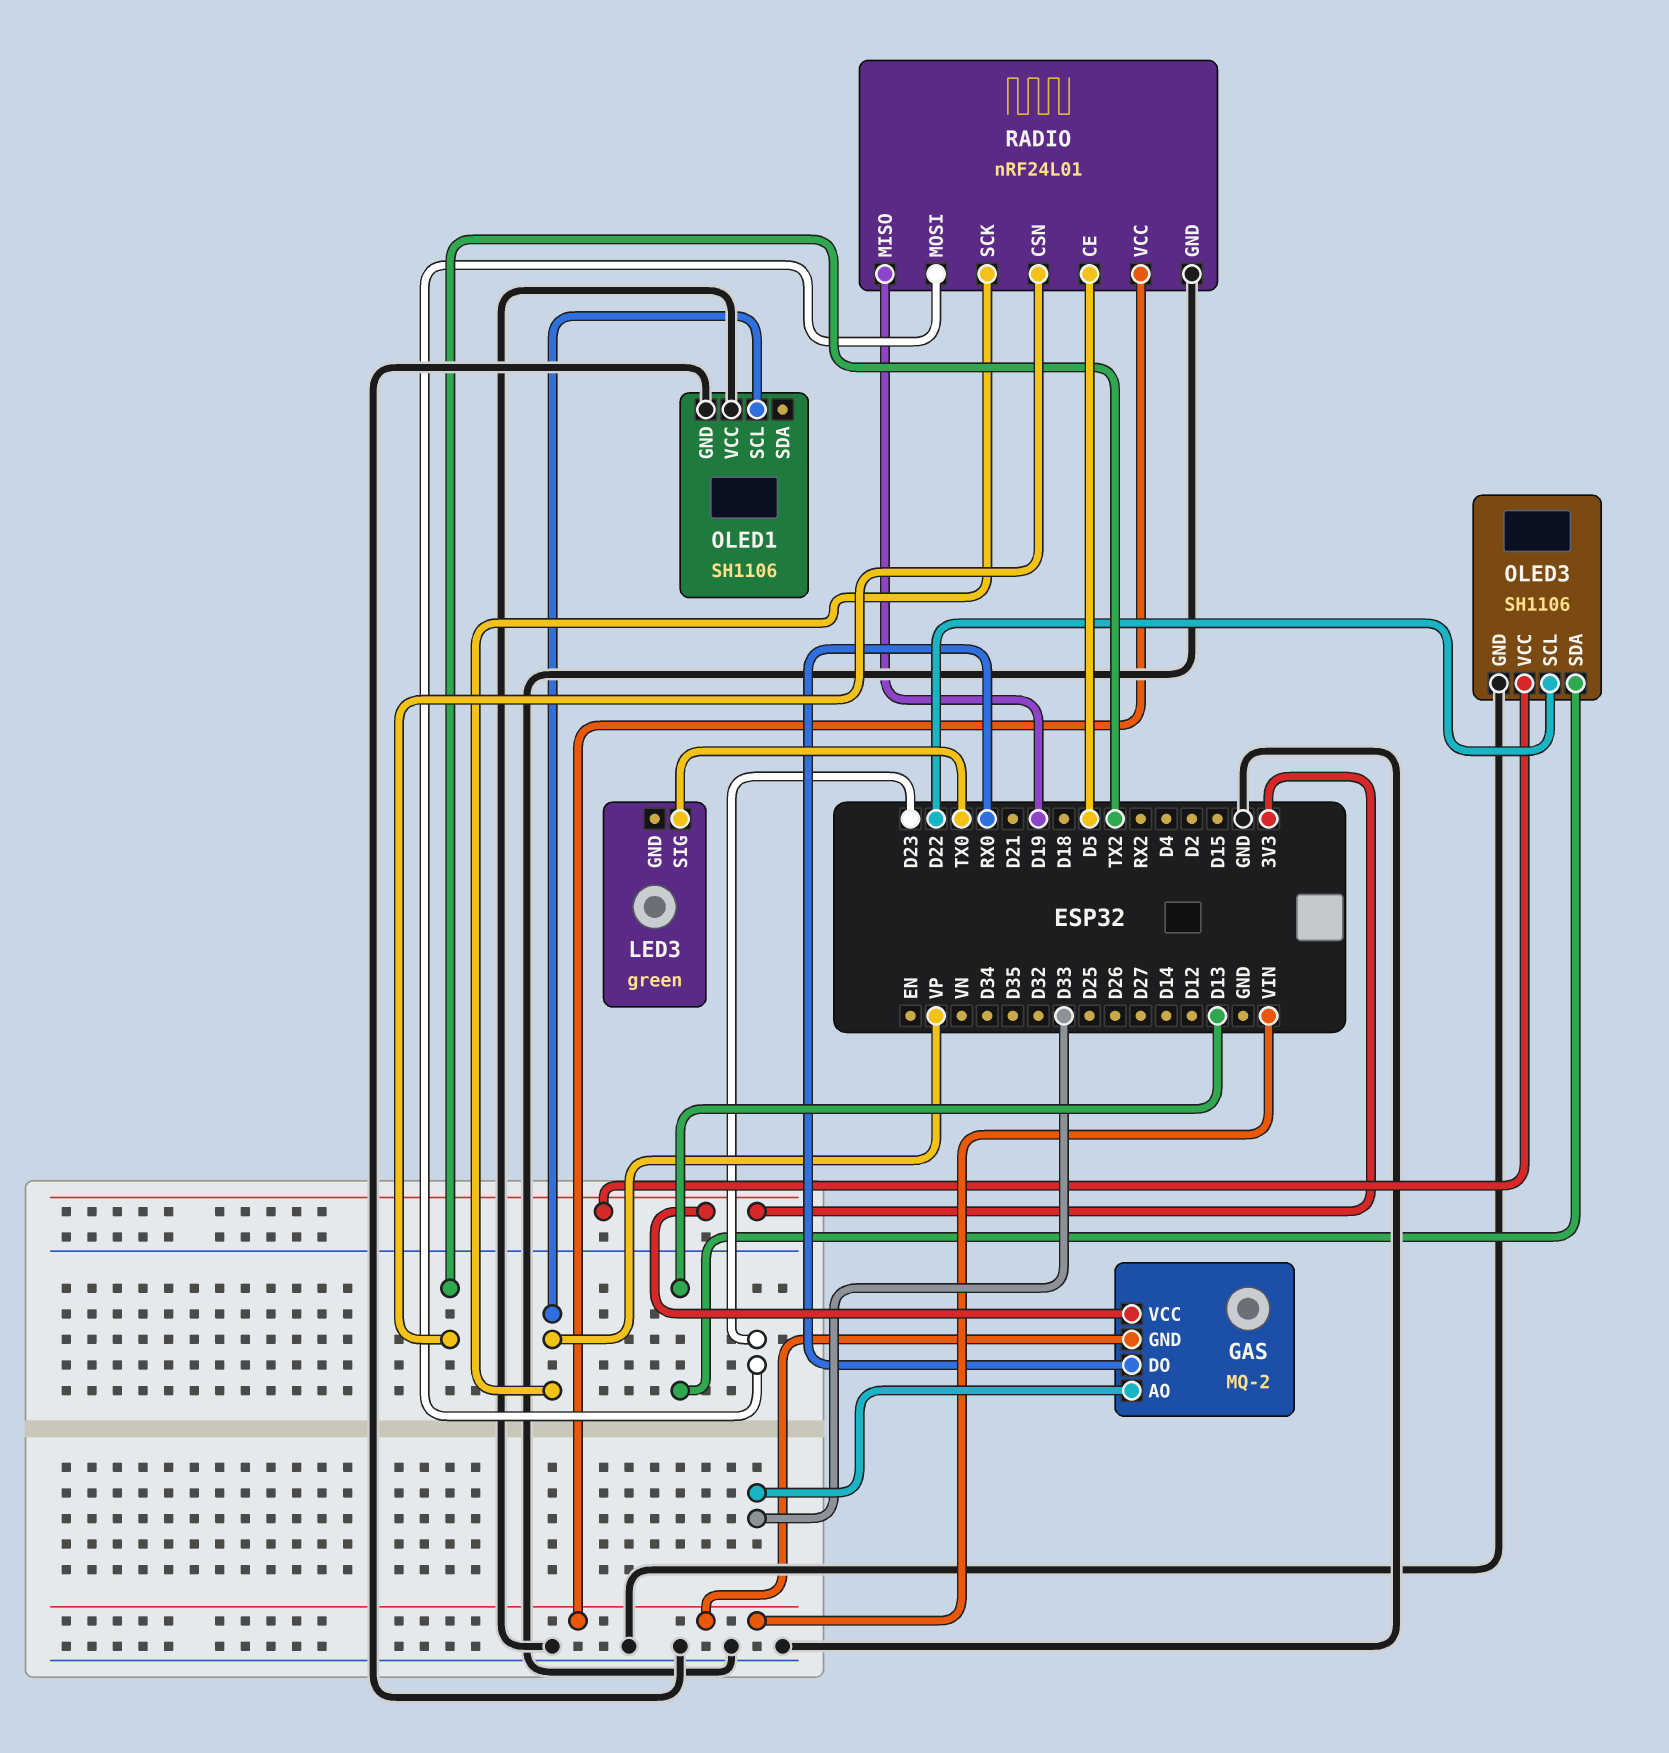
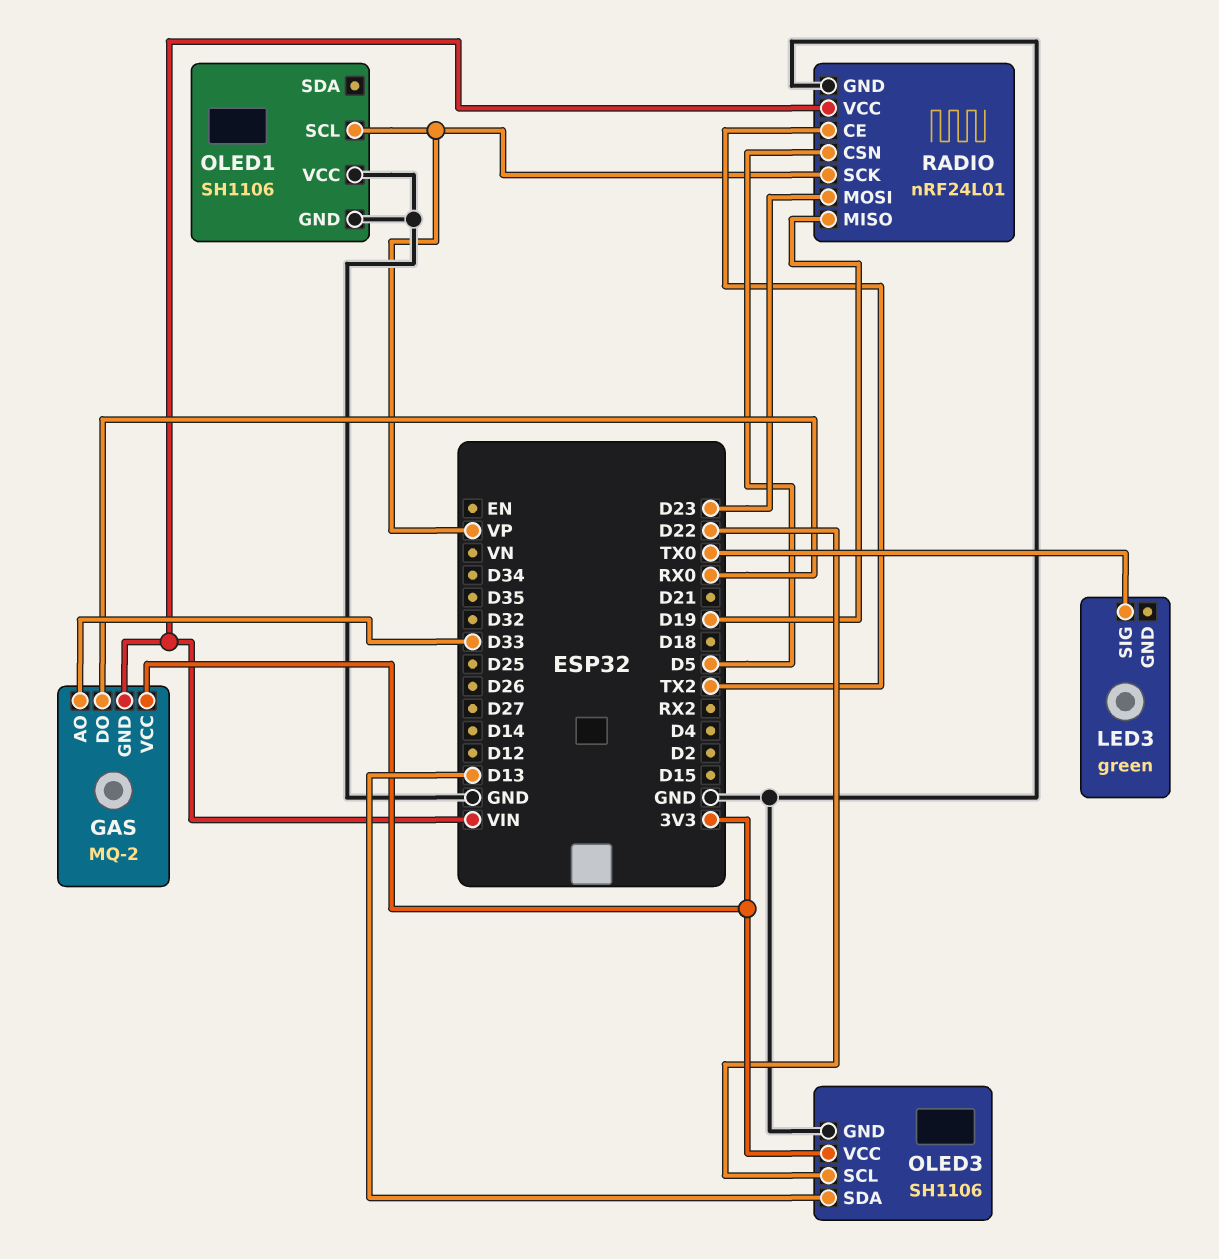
RADIO pin CE: D5 -> TX2
RADIO pin CSN: TX2 -> D5

